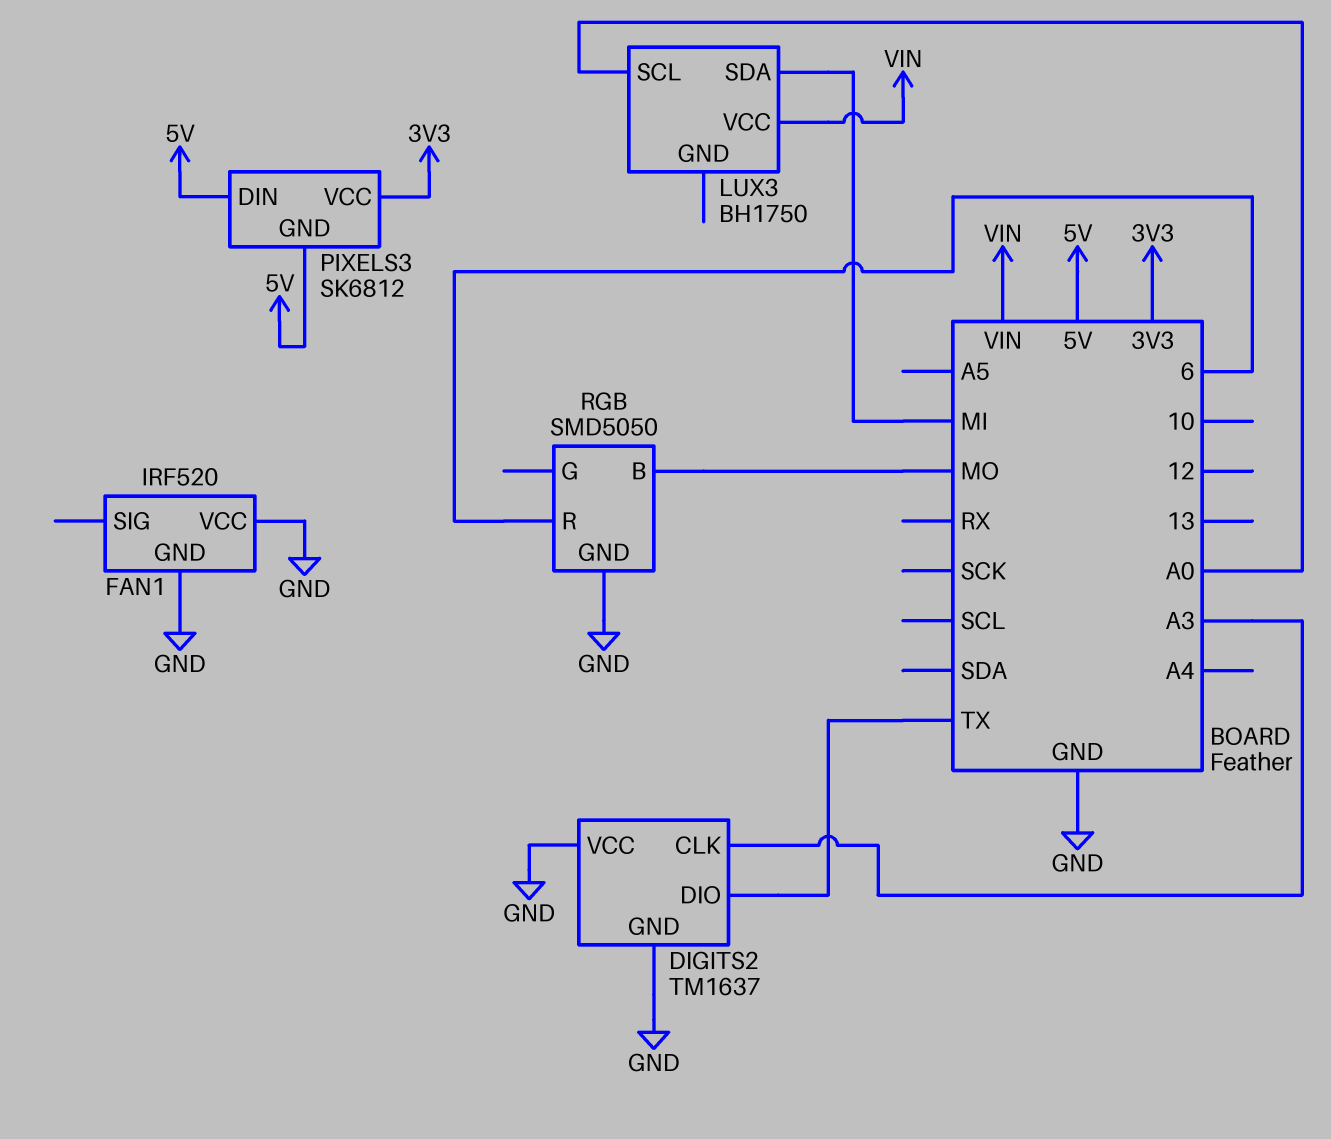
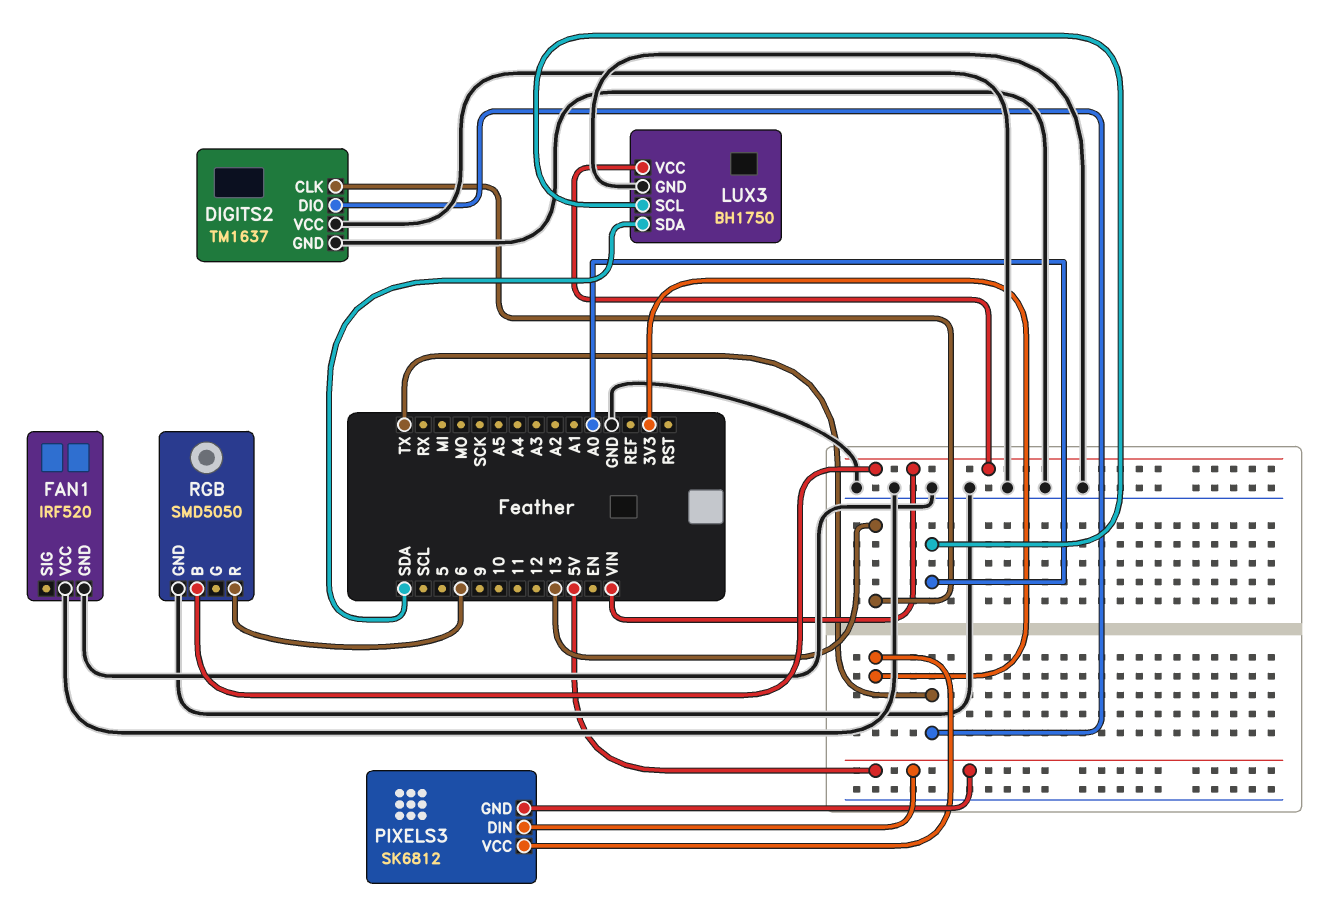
DIGITS2 pin CLK: A3 -> 13
LUX3 pin GND: none -> GND
LUX3 pin SDA: MI -> SDA
RGB pin B: MO -> VIN

